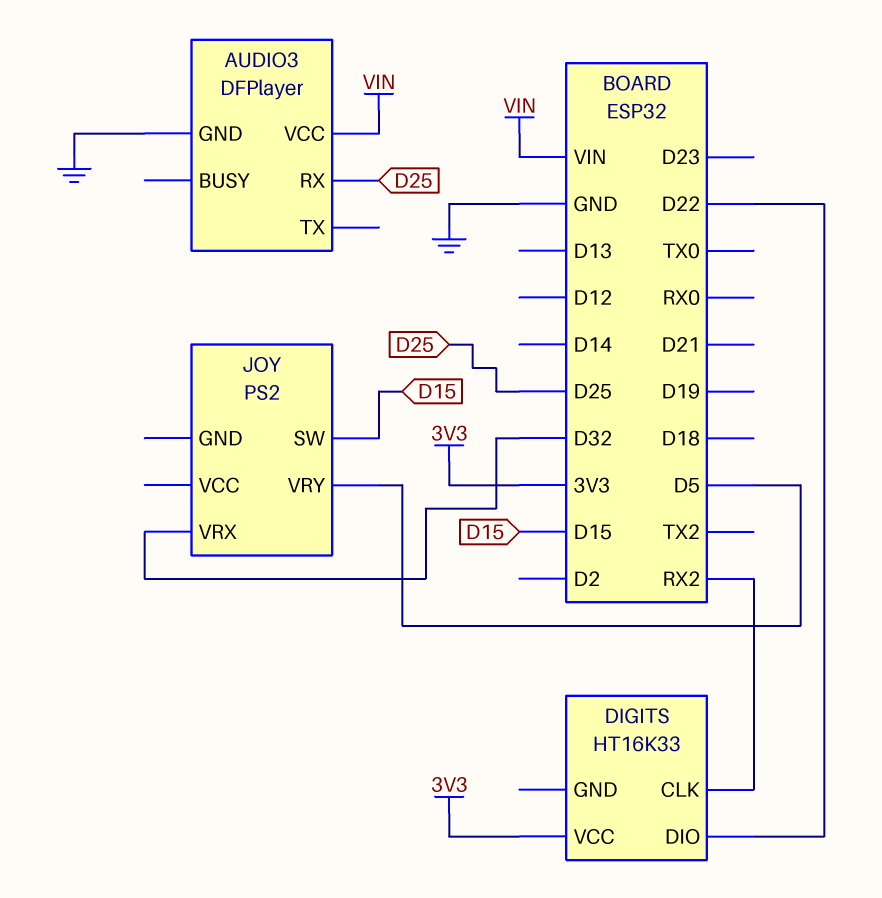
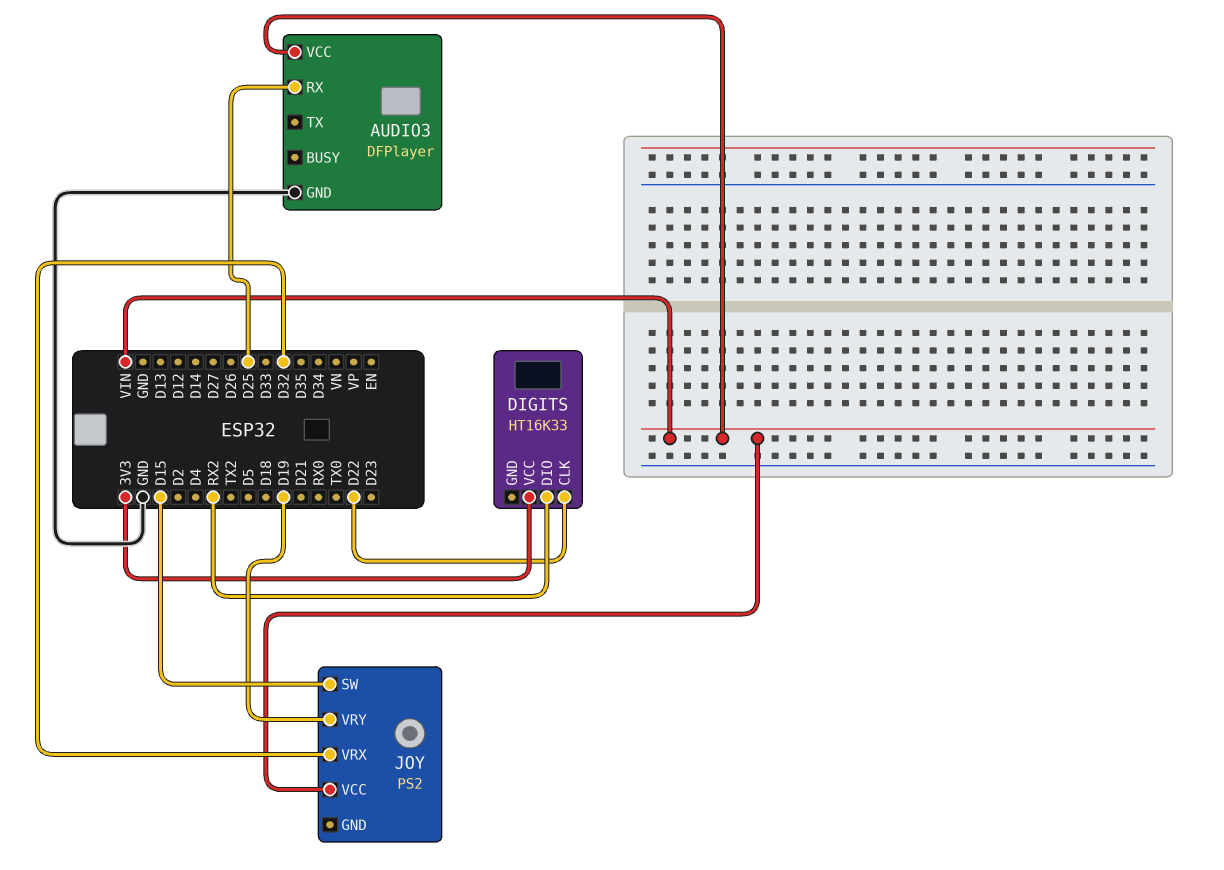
DIGITS pin CLK: RX2 -> D22
DIGITS pin DIO: D22 -> RX2
JOY pin VCC: none -> VIN
JOY pin VRY: D5 -> D19

